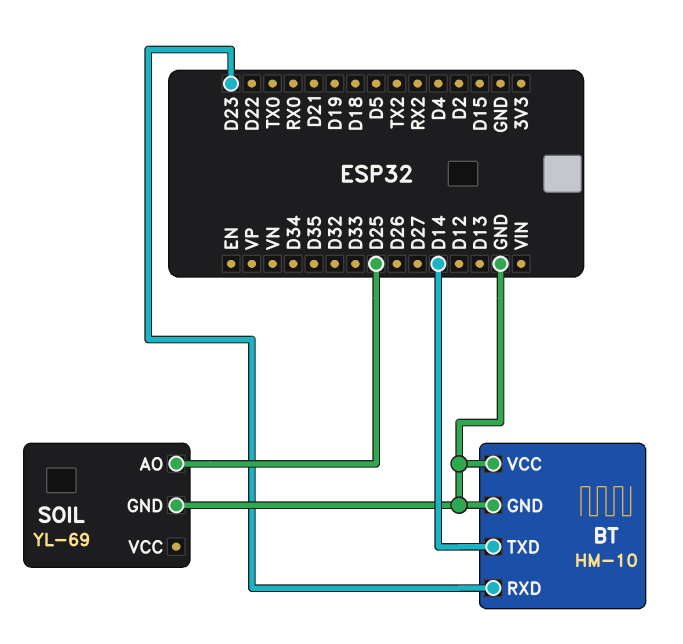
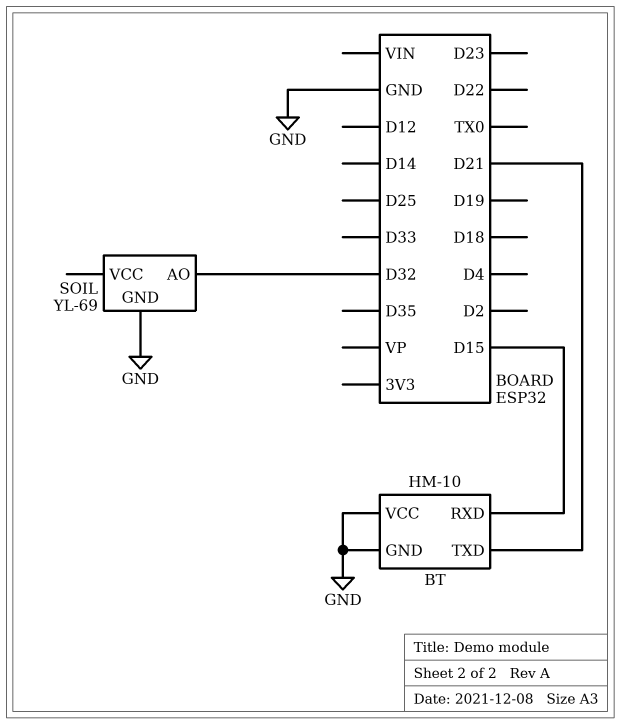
BT pin RXD: D23 -> D15
BT pin TXD: D14 -> D21
SOIL pin AO: D25 -> D32

